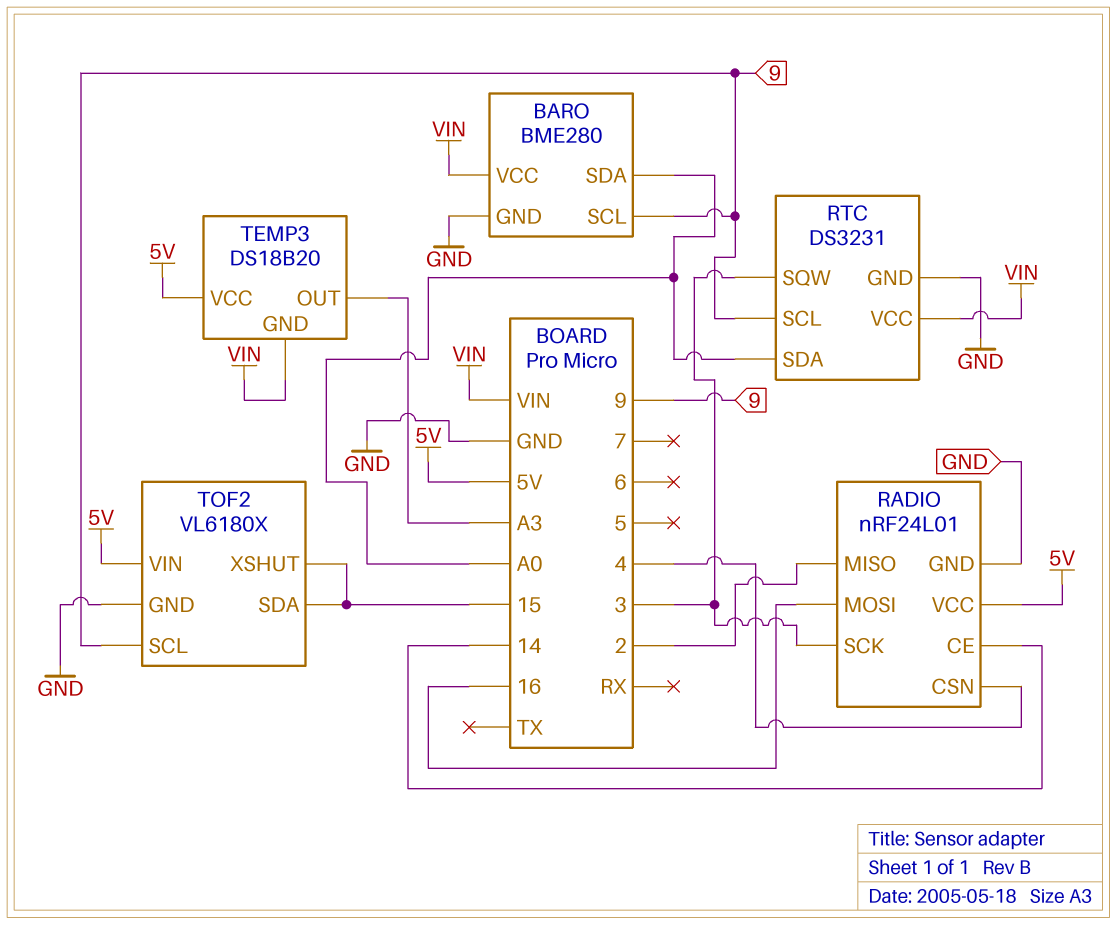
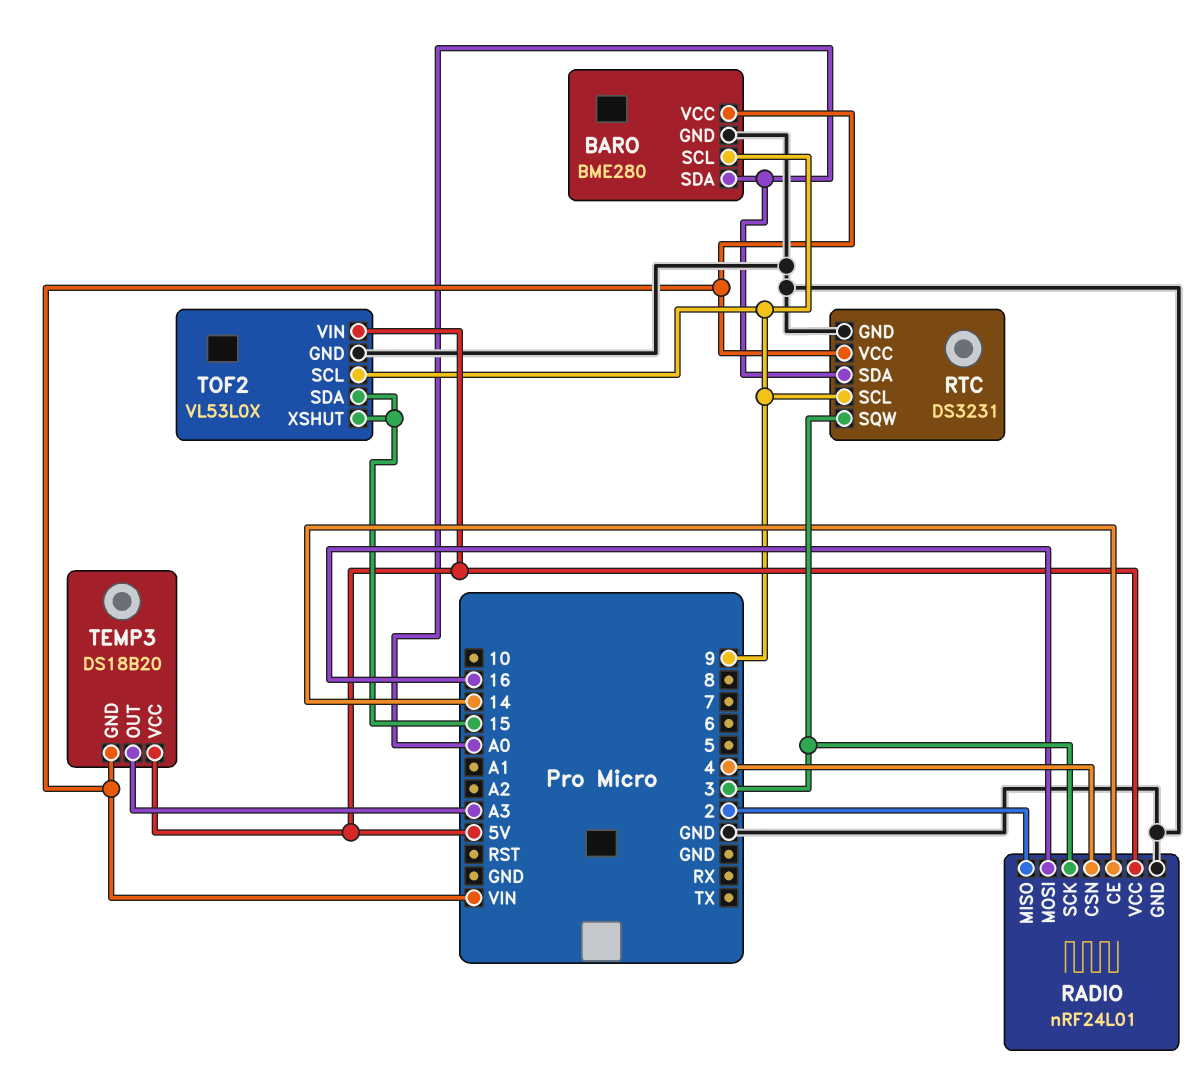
TOF2: VL6180X -> VL53L0X

